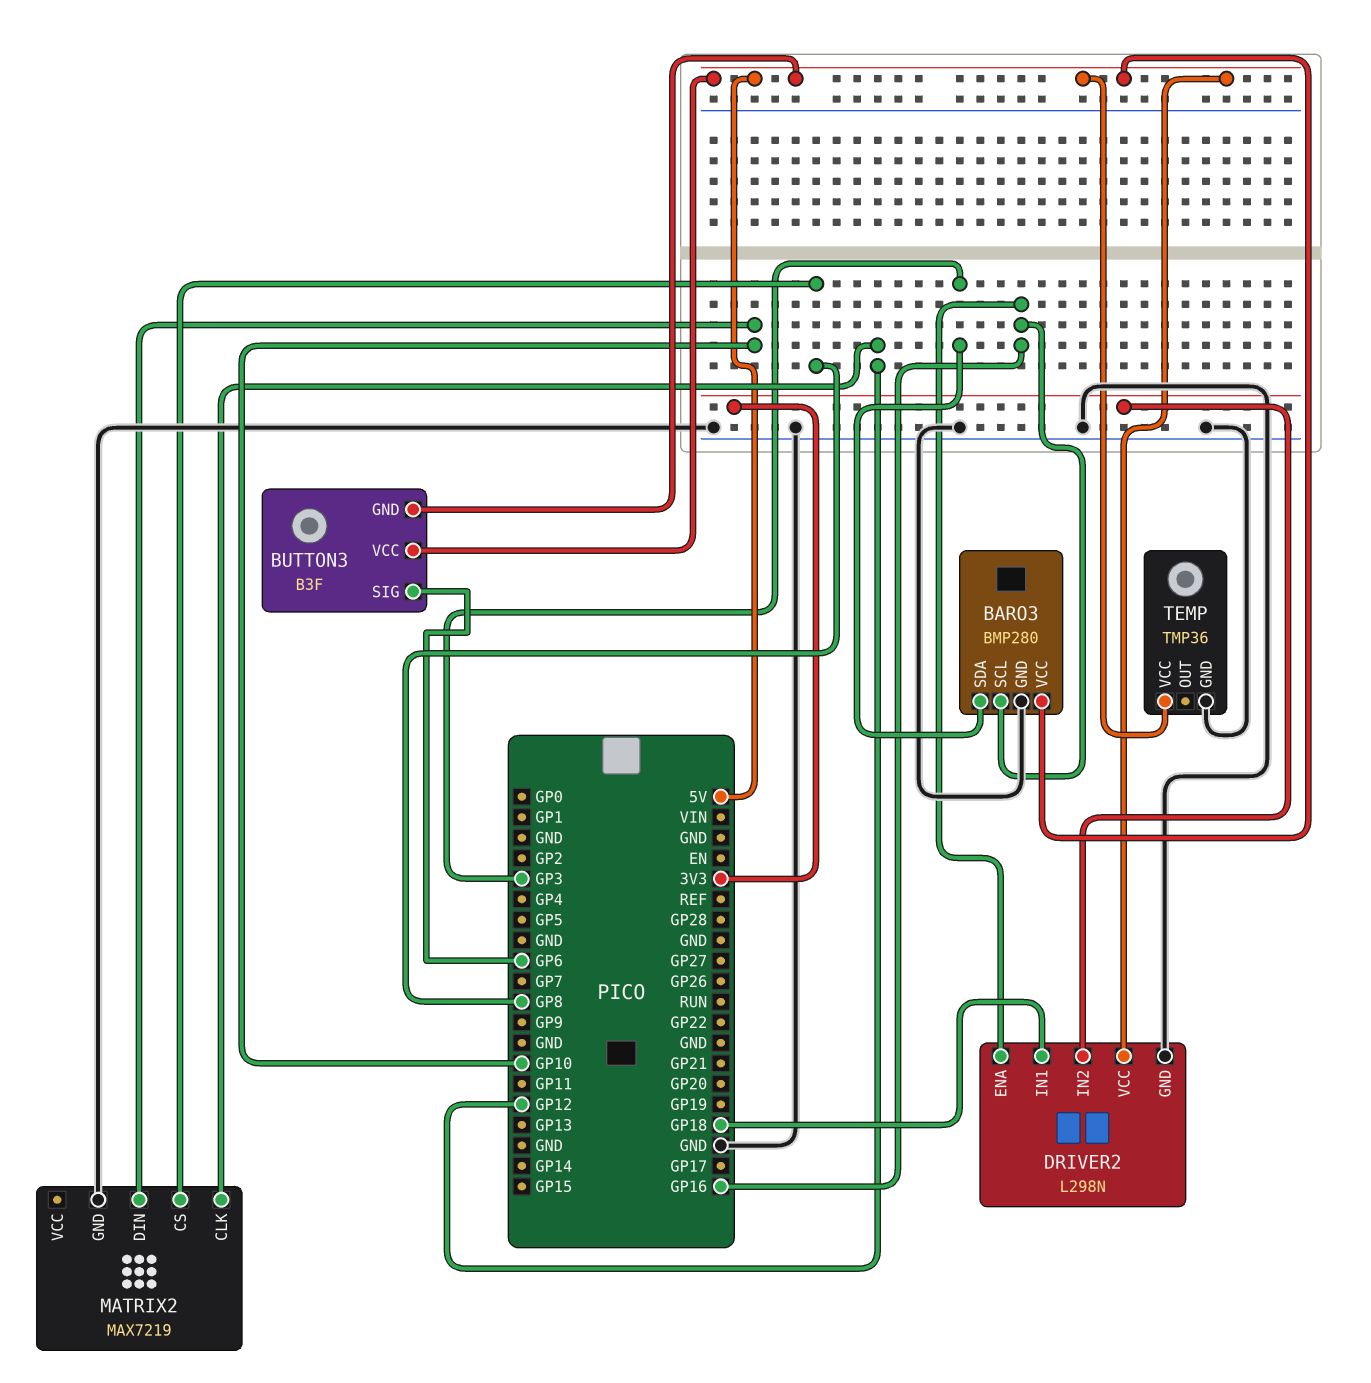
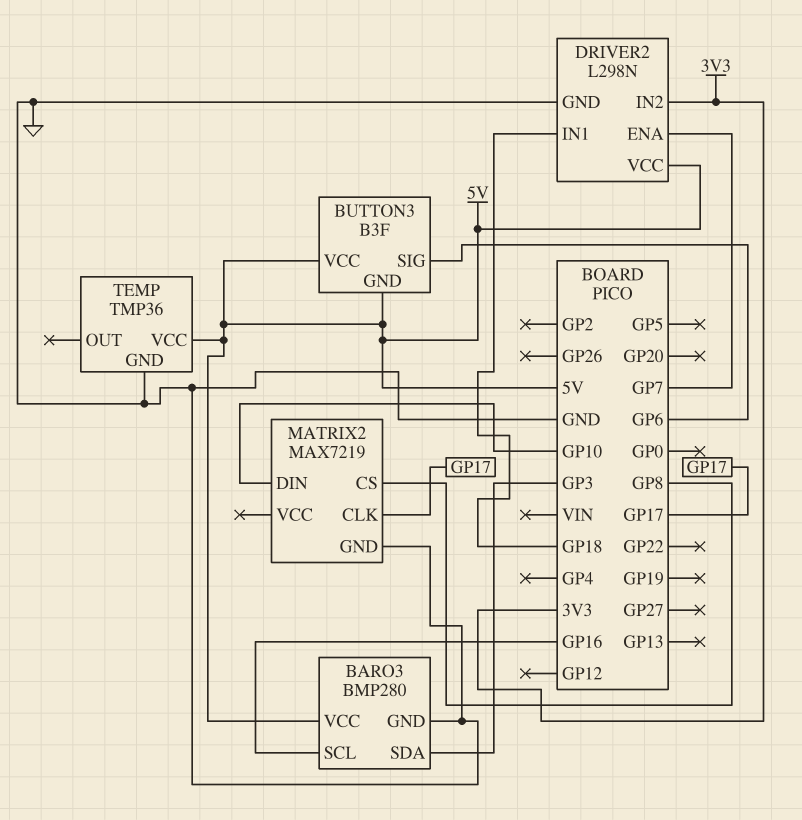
DRIVER2 pin ENA: GP16 -> GP7
MATRIX2 pin CLK: GP12 -> GP17

